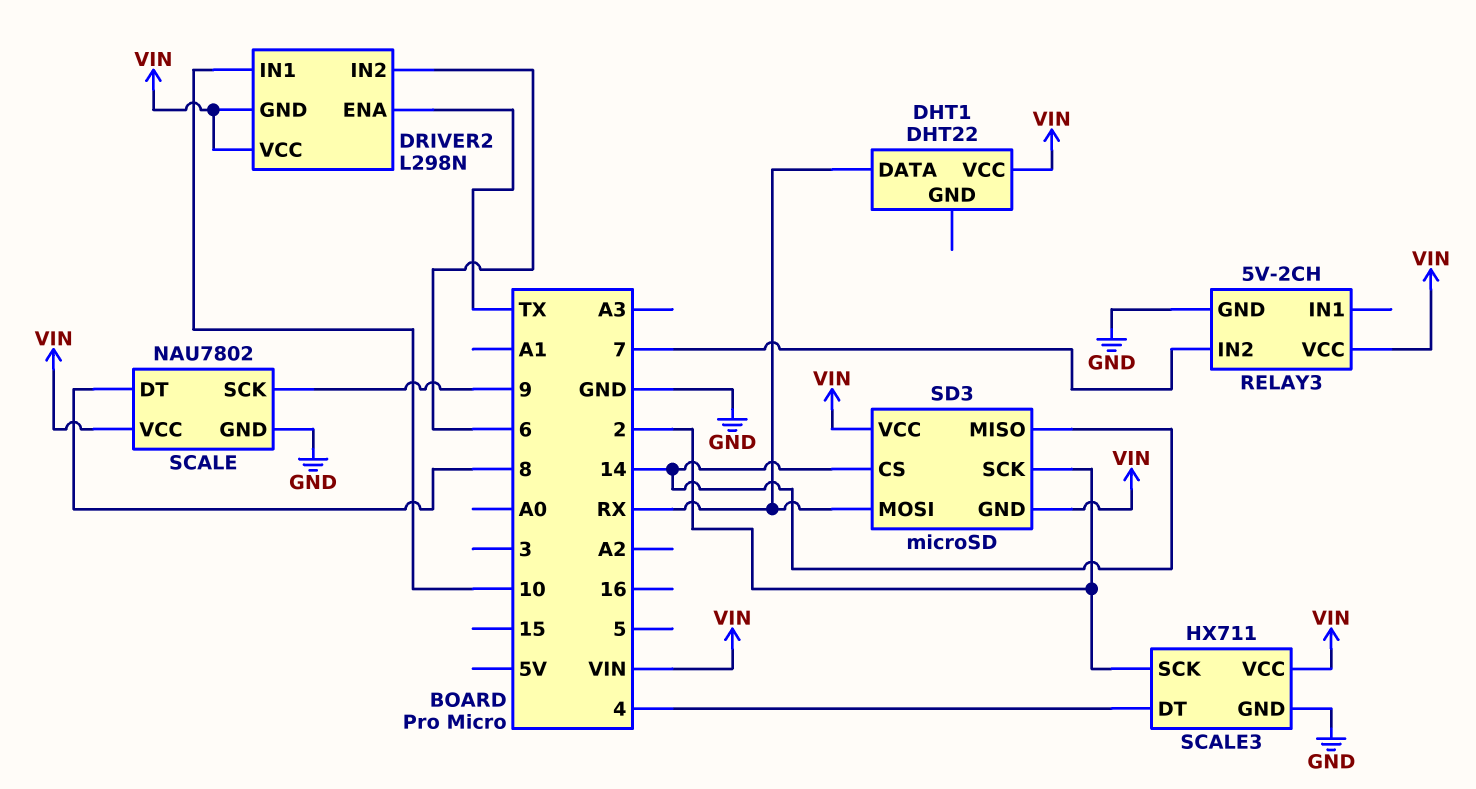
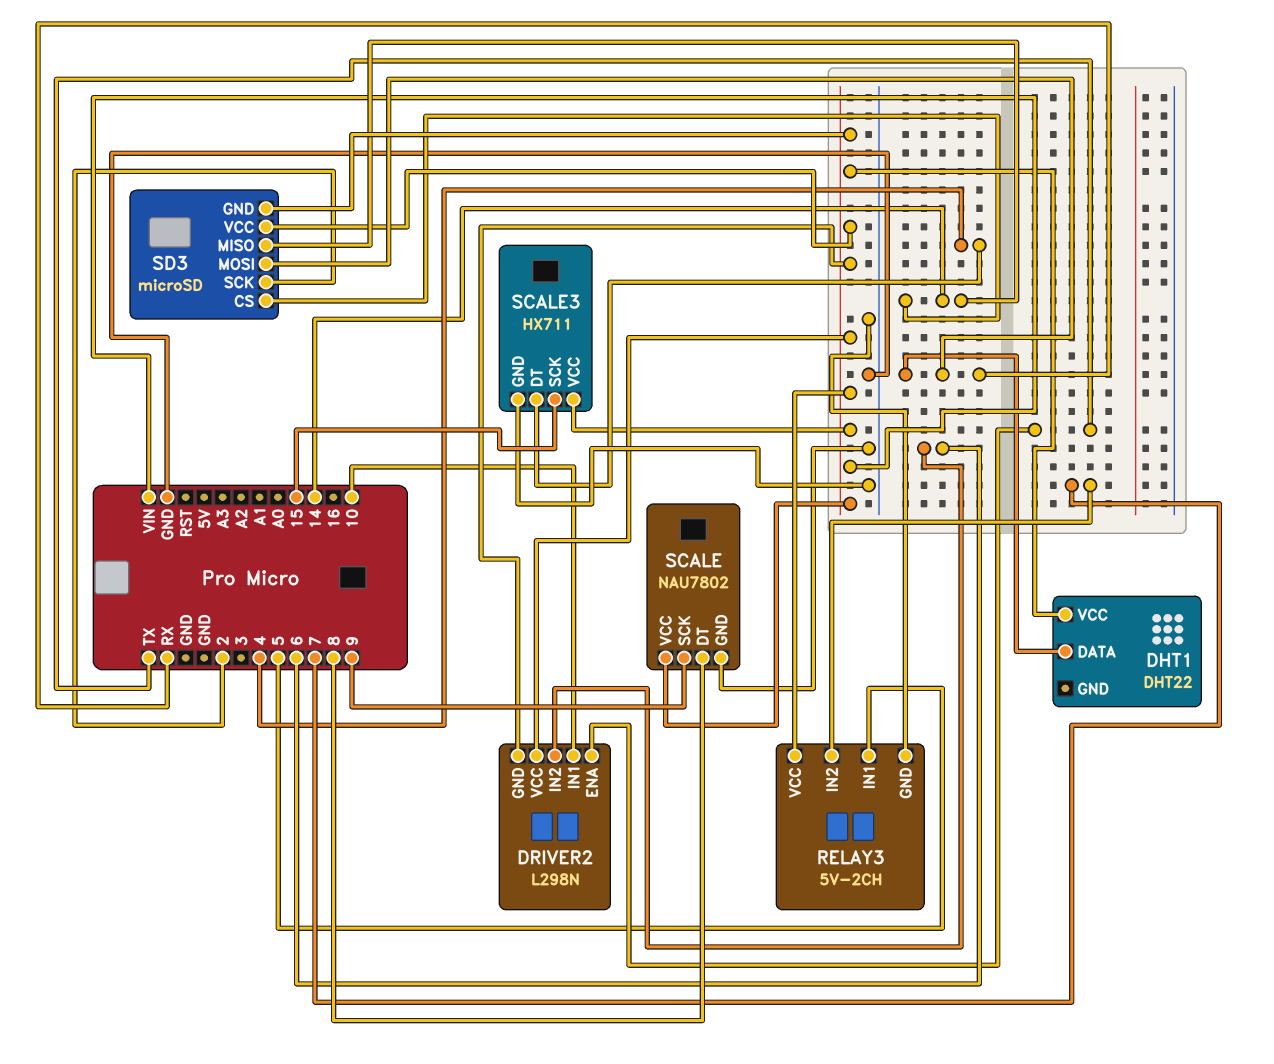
RELAY3 pin IN1: none -> 5
SCALE3 pin SCK: 2 -> 15

